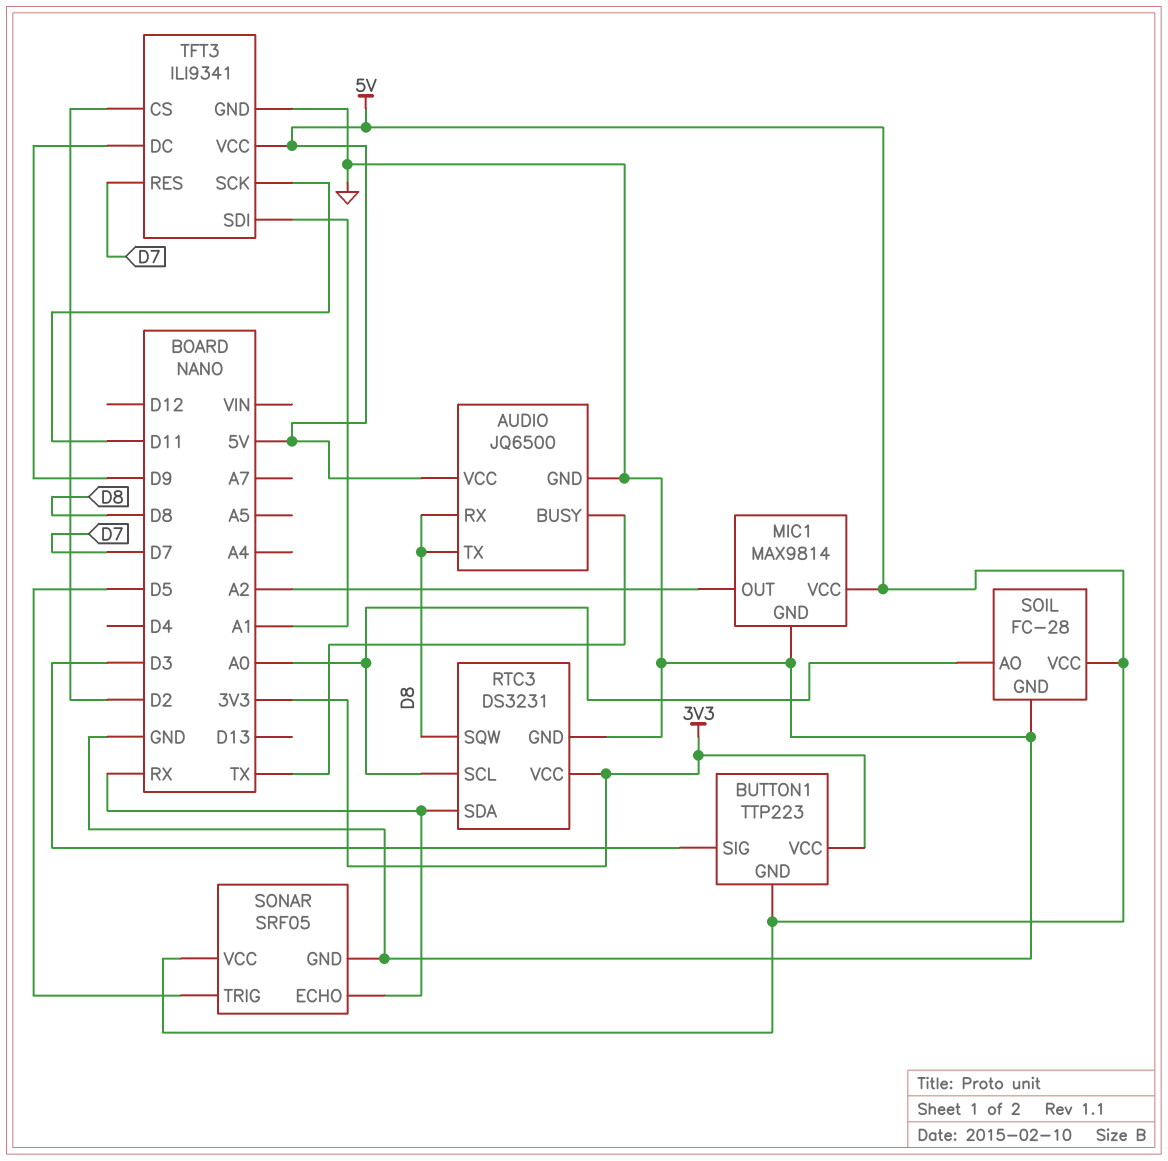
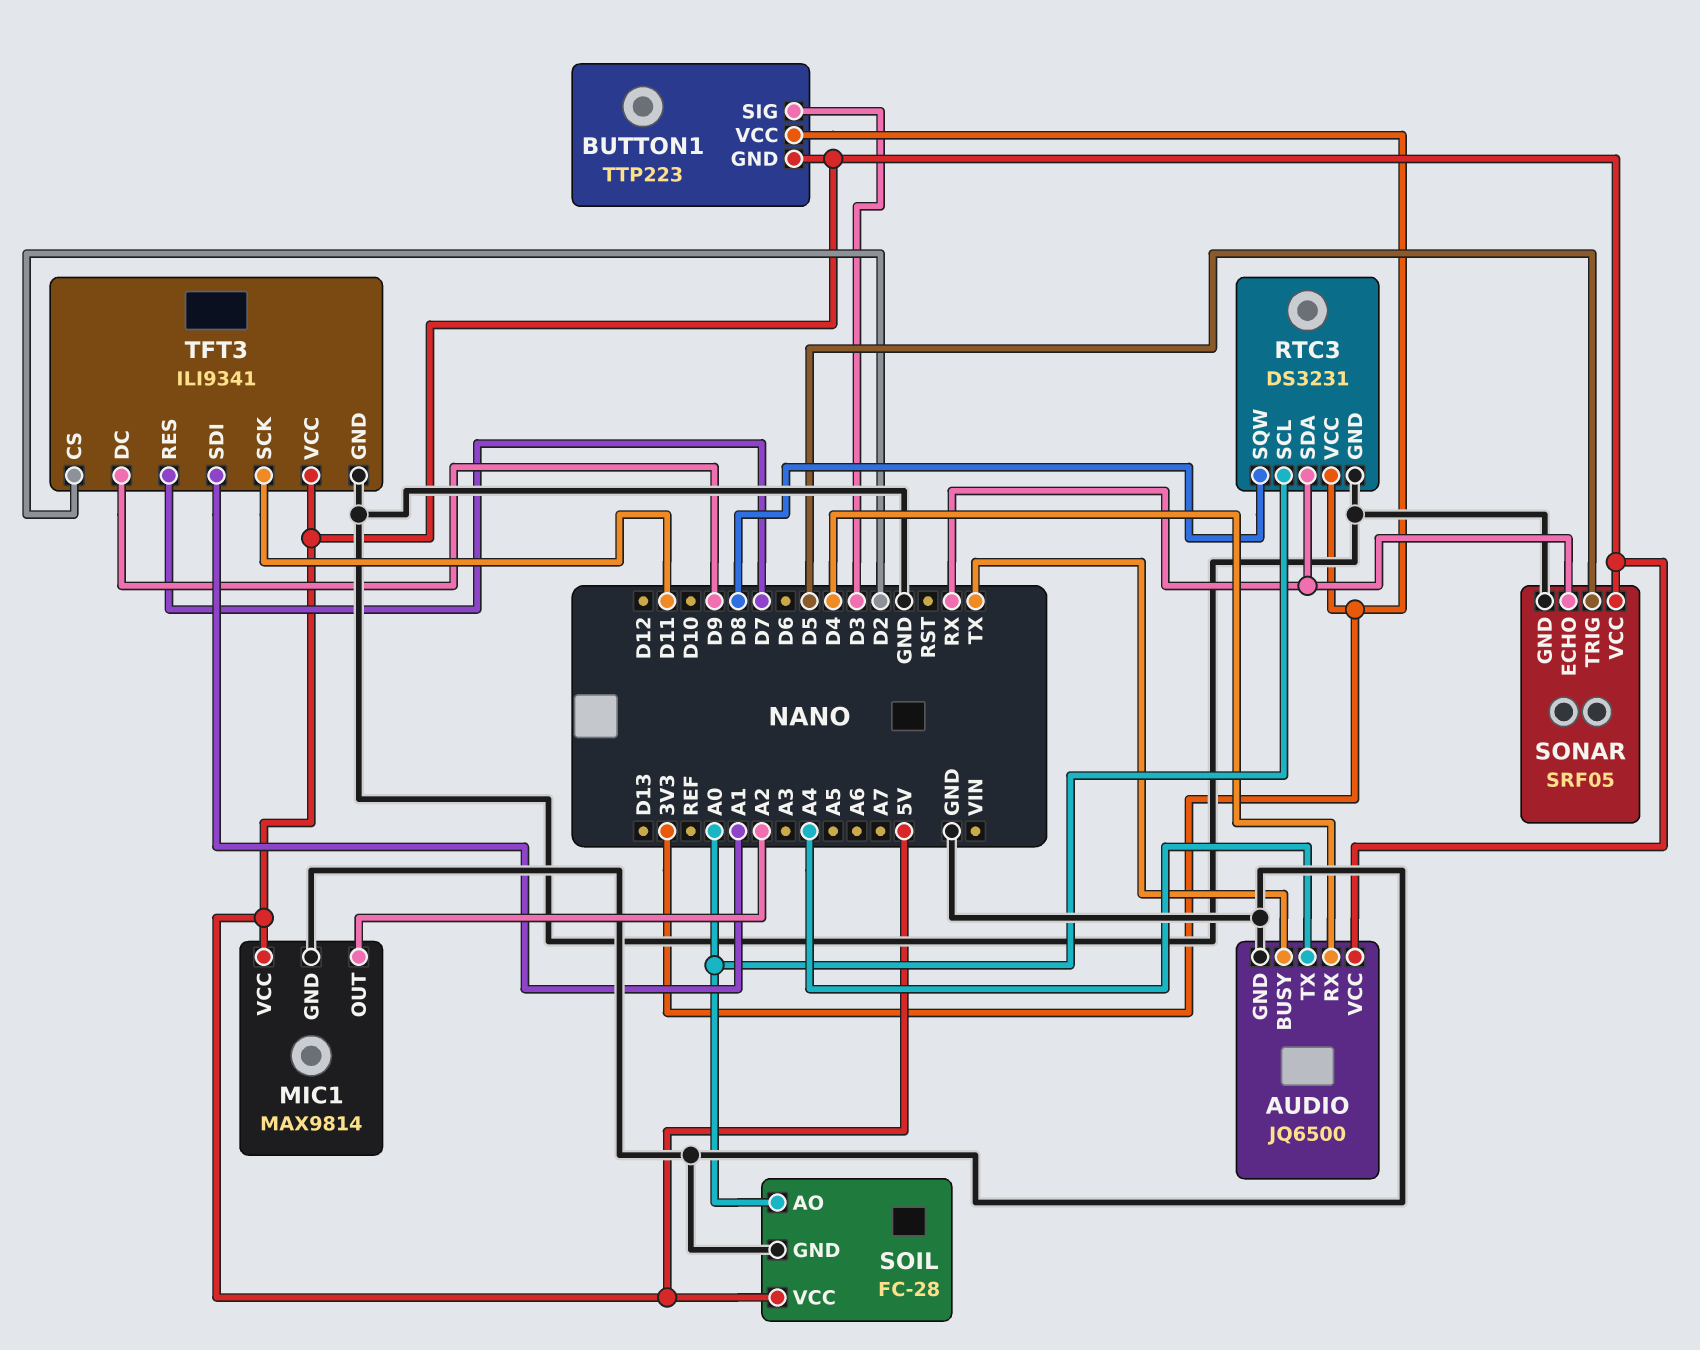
AUDIO pin RX: D8 -> D4
AUDIO pin TX: D8 -> A4

